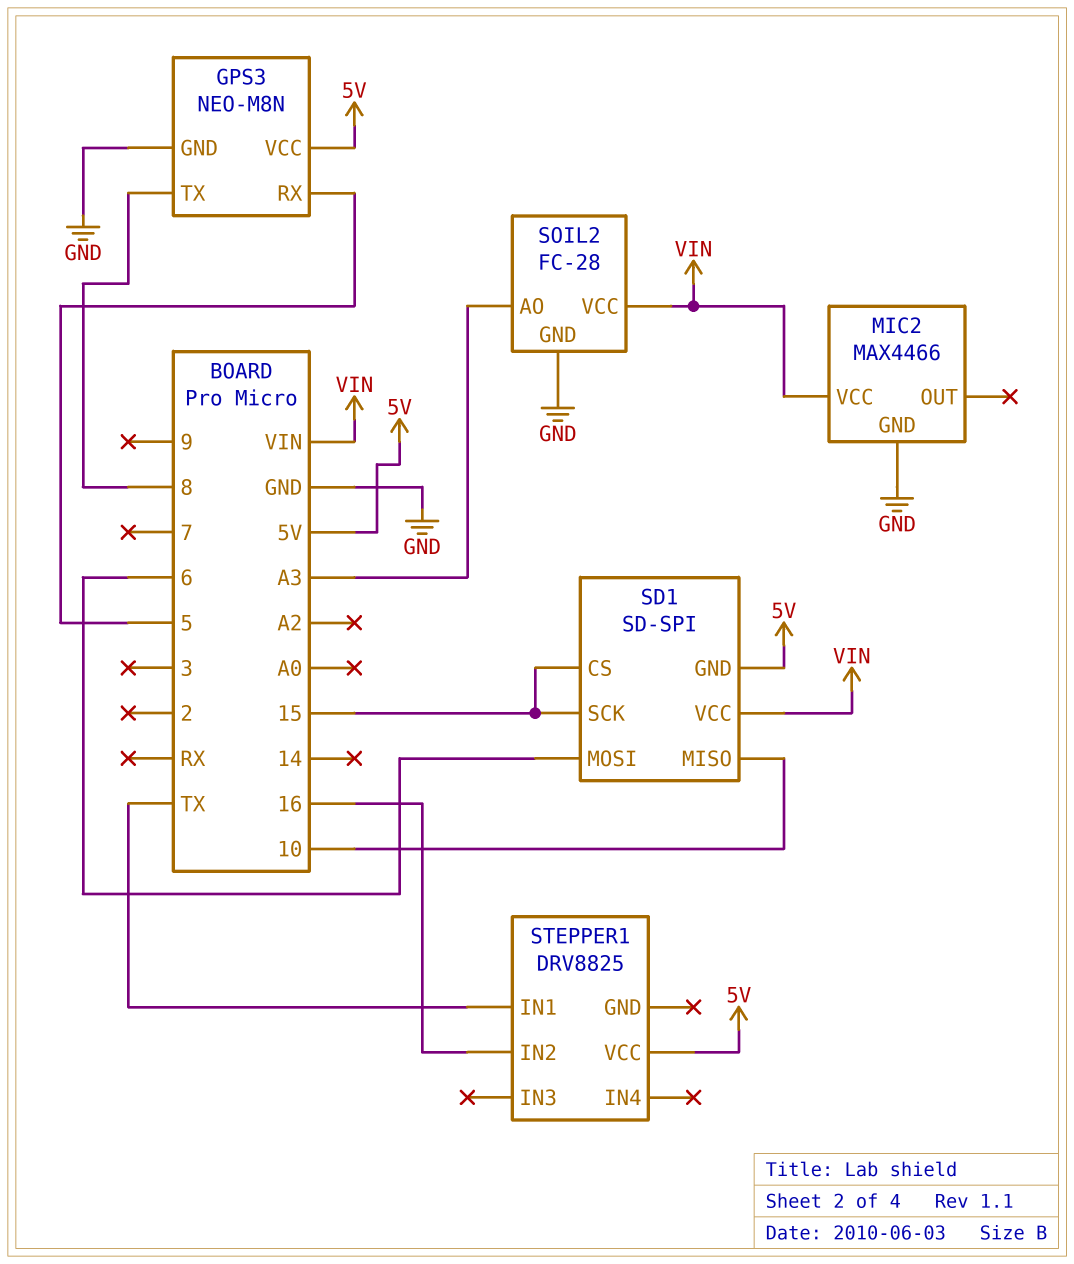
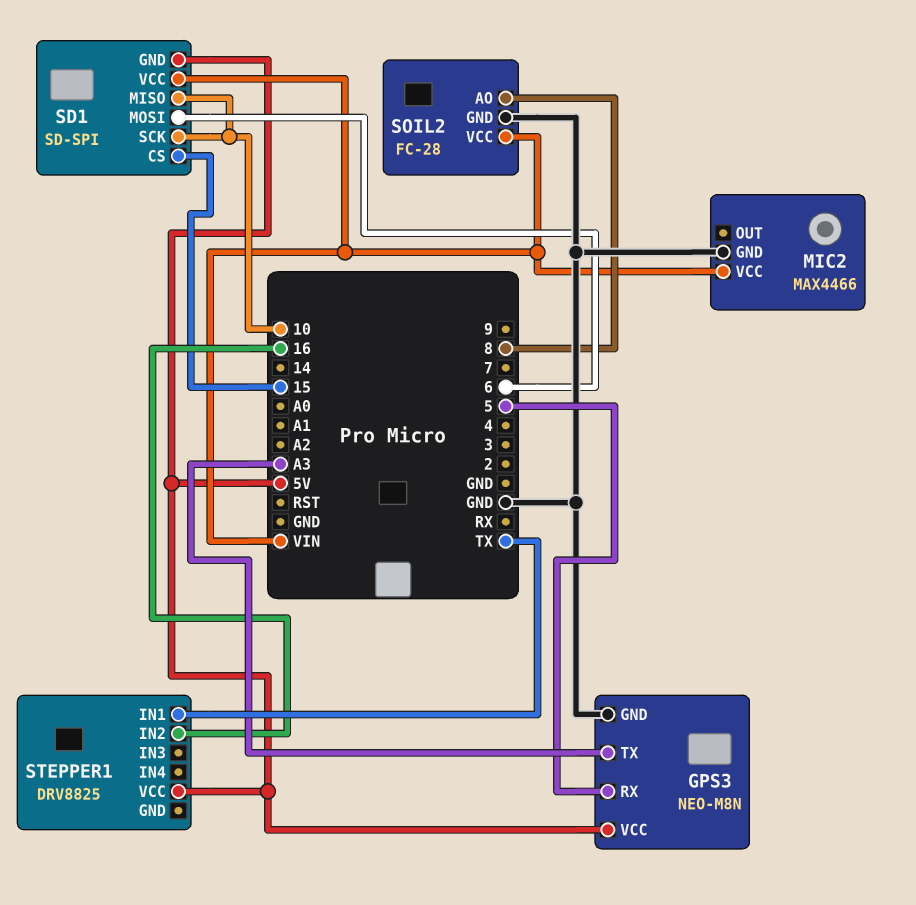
GPS3 pin TX: 8 -> A3
SD1 pin SCK: 15 -> 10
SOIL2 pin AO: A3 -> 8

